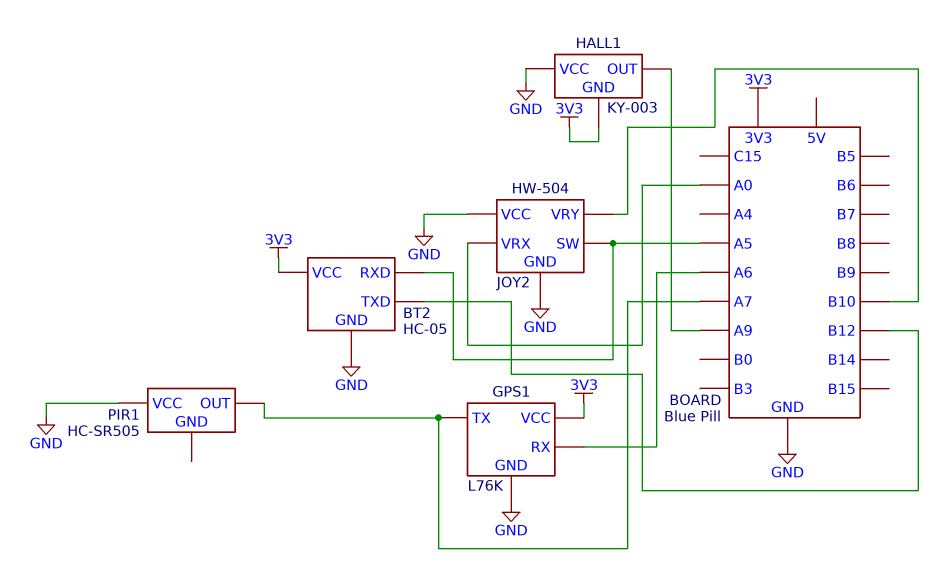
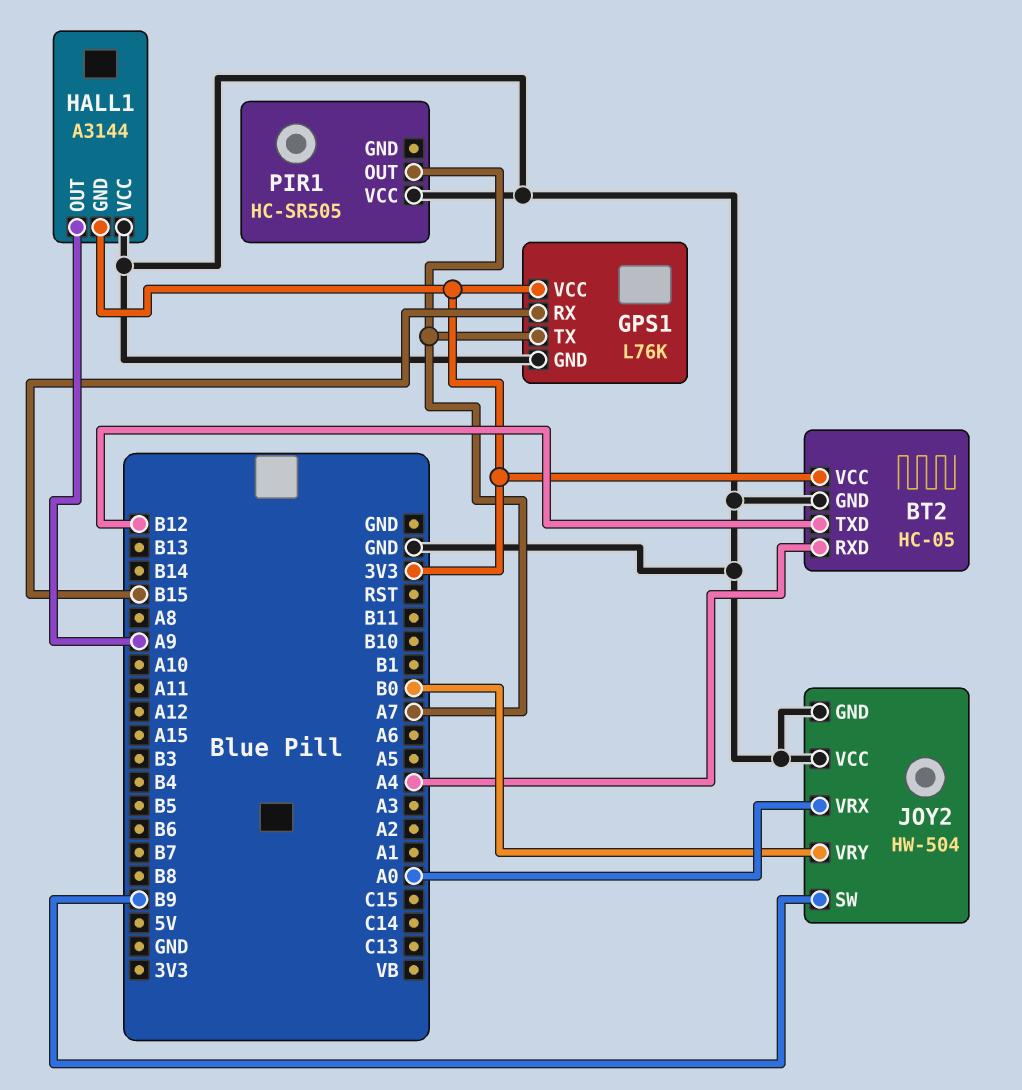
BT2 pin RXD: A5 -> A4
GPS1 pin RX: A6 -> B15
HALL1: KY-003 -> A3144
JOY2 pin SW: A5 -> B9
JOY2 pin VRY: B10 -> B0

